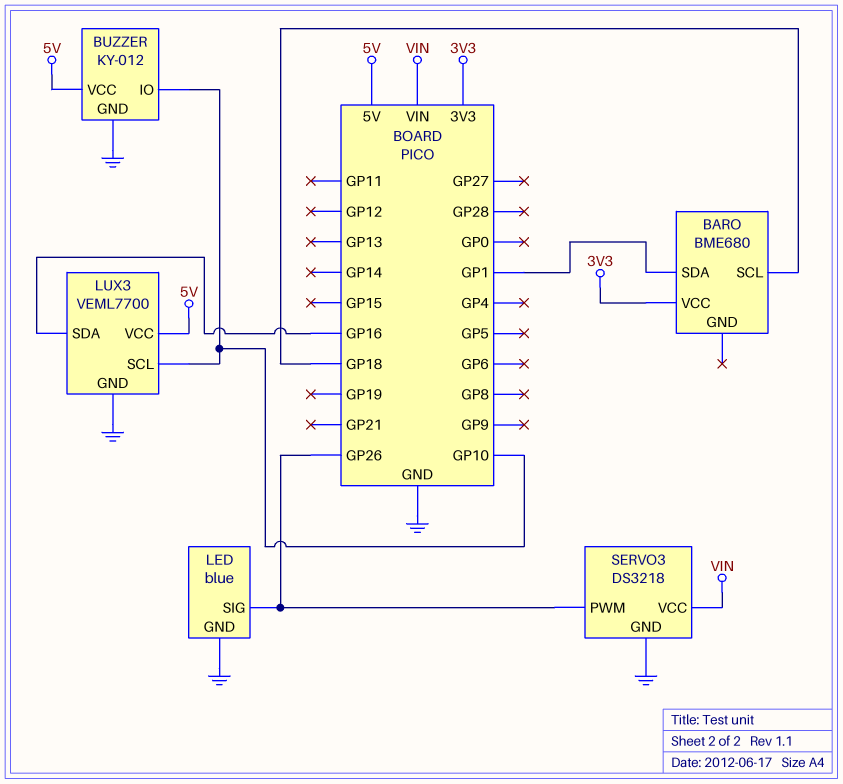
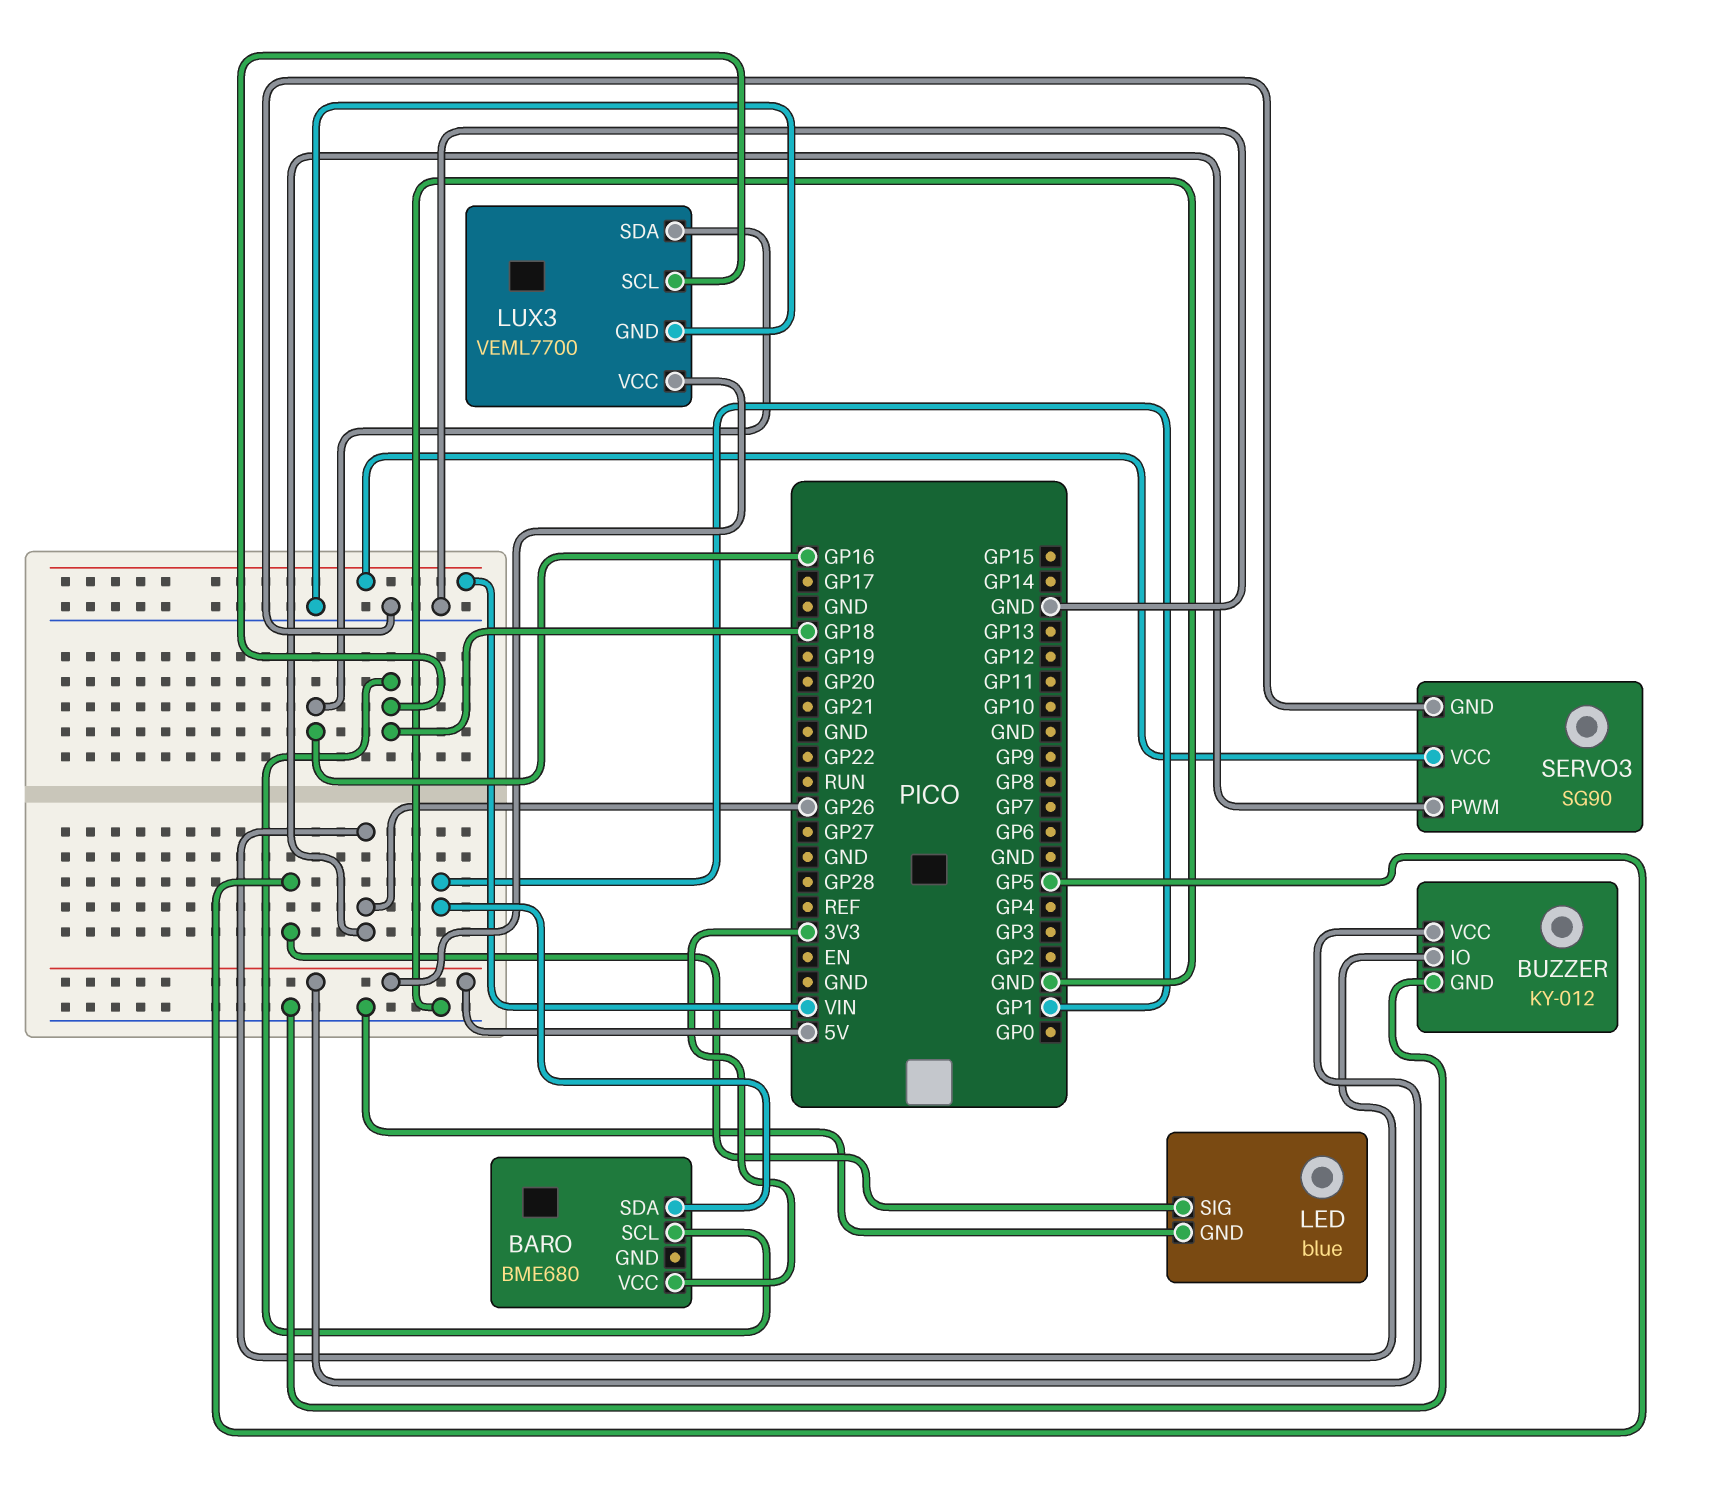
BUZZER pin IO: GP10 -> GP26
LED pin SIG: GP26 -> GP5
LUX3 pin SCL: GP10 -> GP18
SERVO3: DS3218 -> SG90

